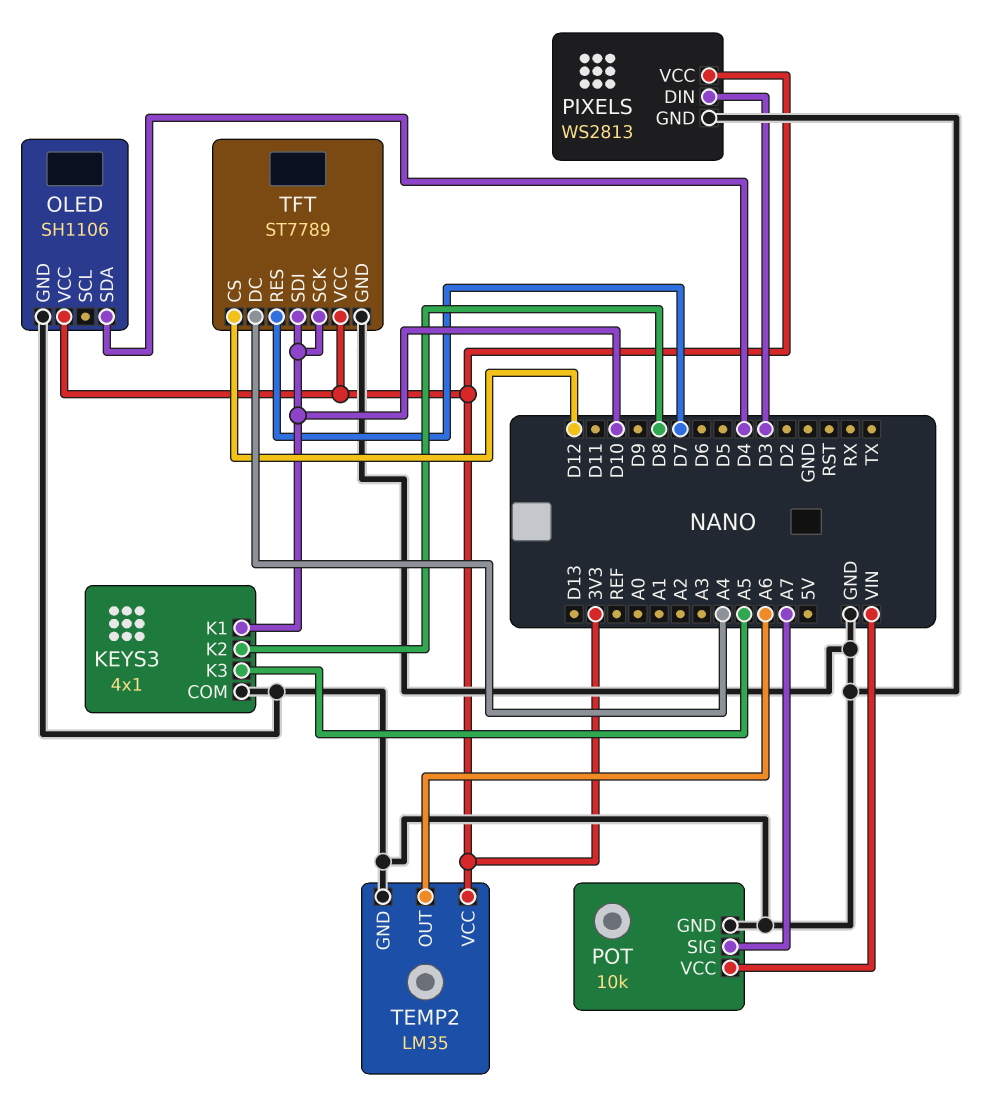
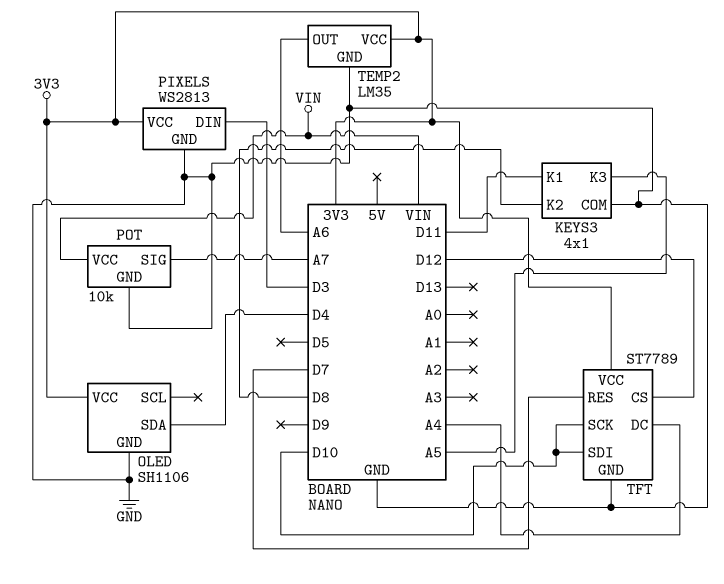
KEYS3 pin K1: D10 -> D11

